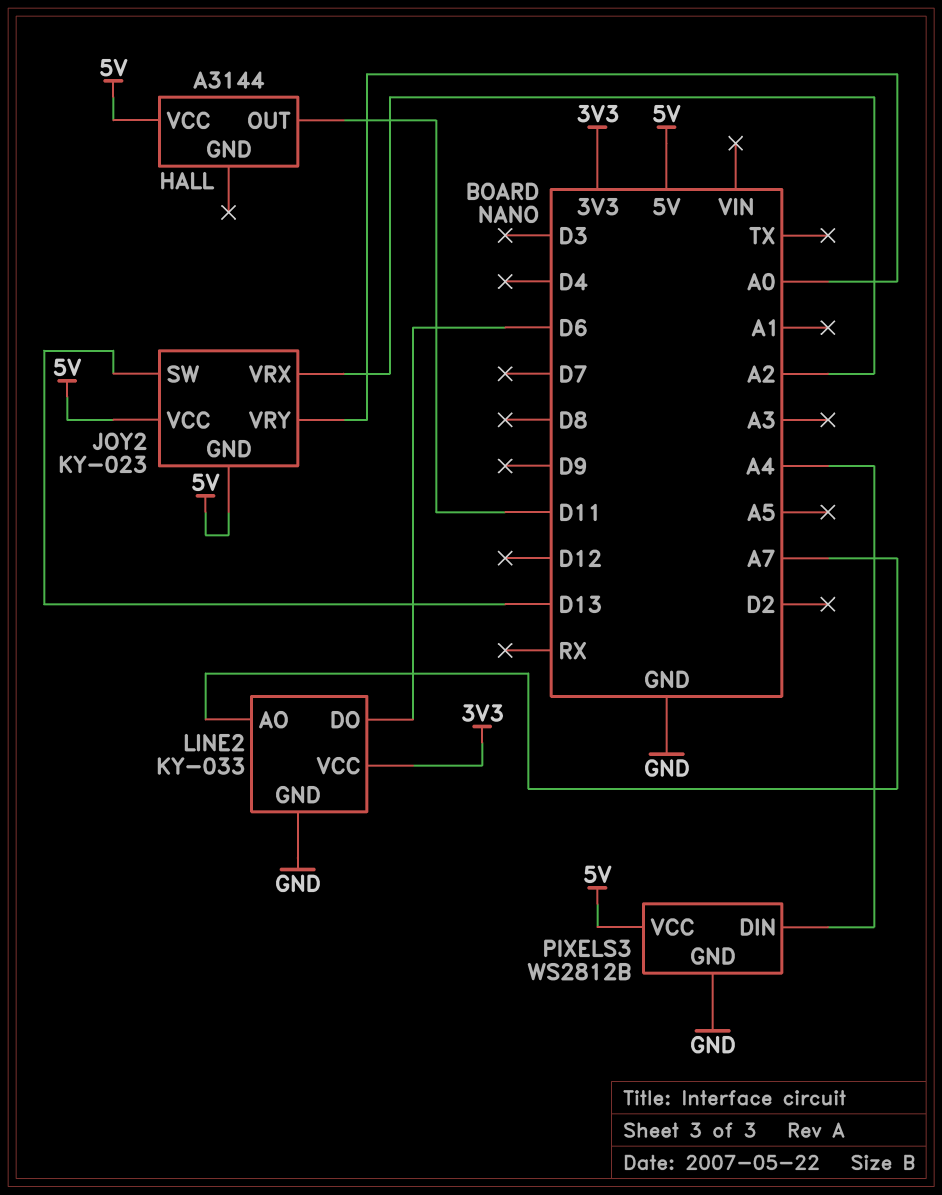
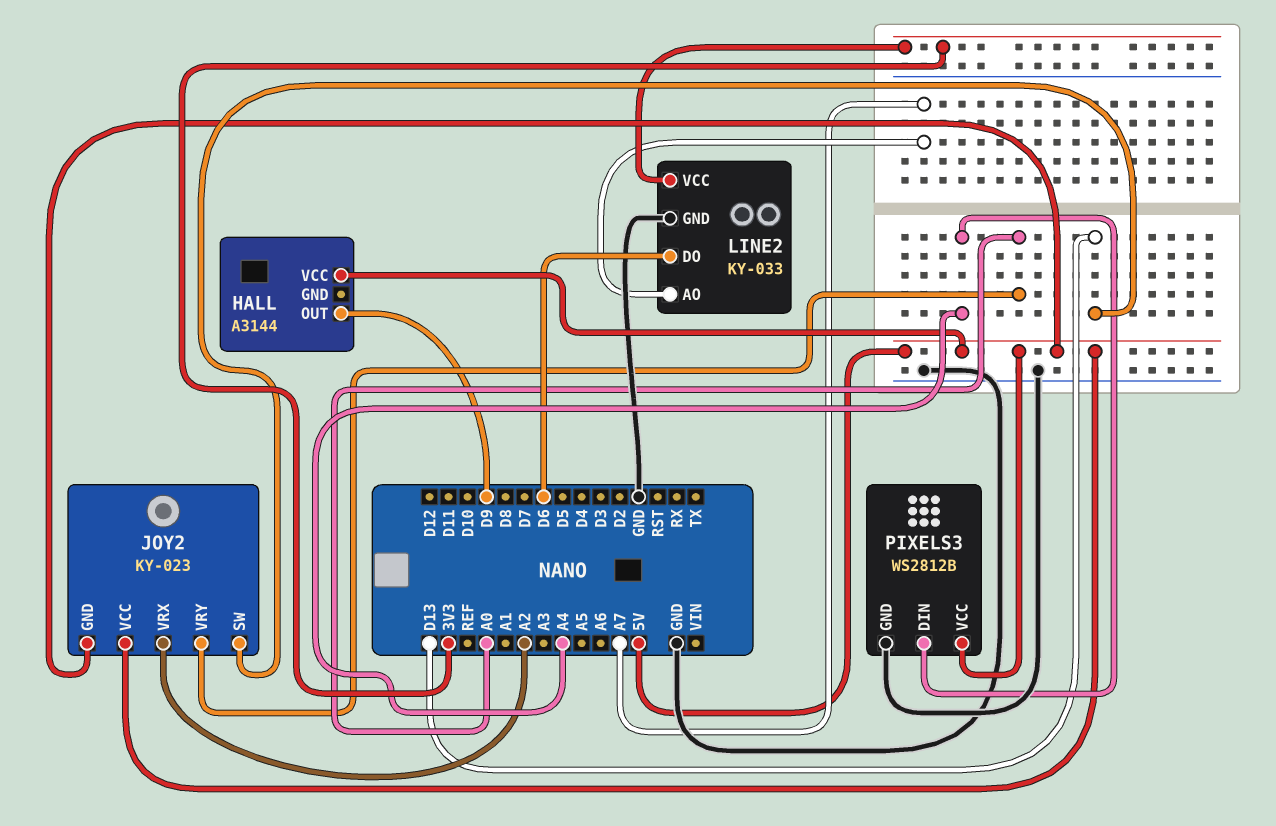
HALL pin OUT: D11 -> D9

